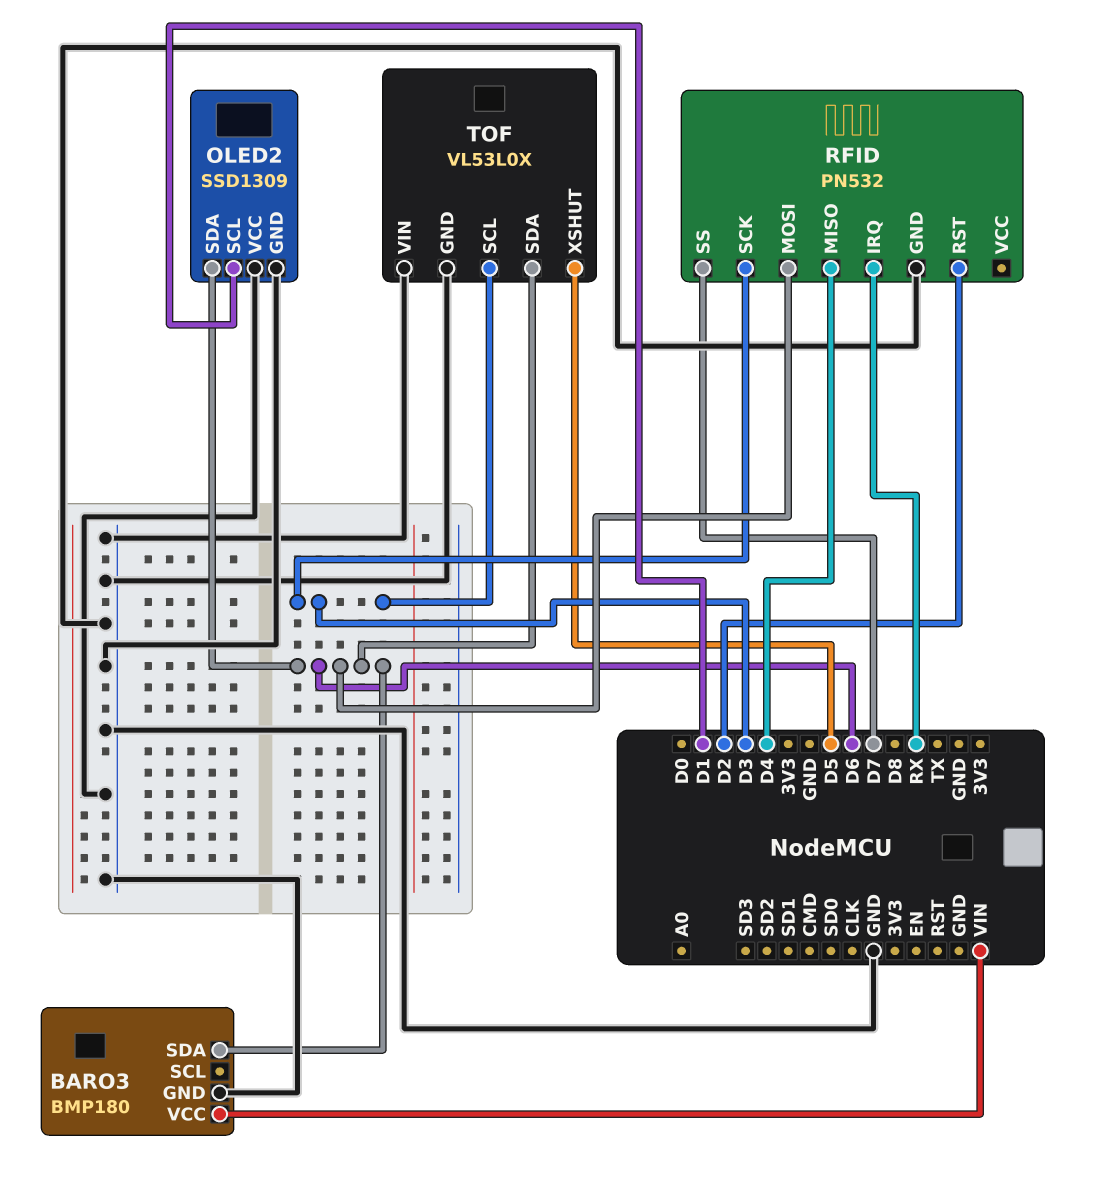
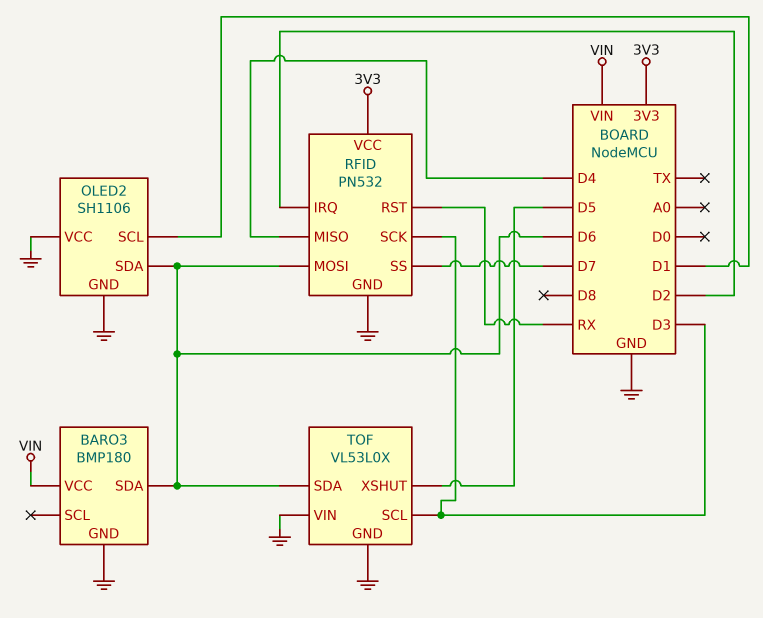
OLED2: SSD1309 -> SH1106
RFID pin IRQ: RX -> D2
RFID pin RST: D2 -> RX
RFID pin VCC: none -> 3V3

